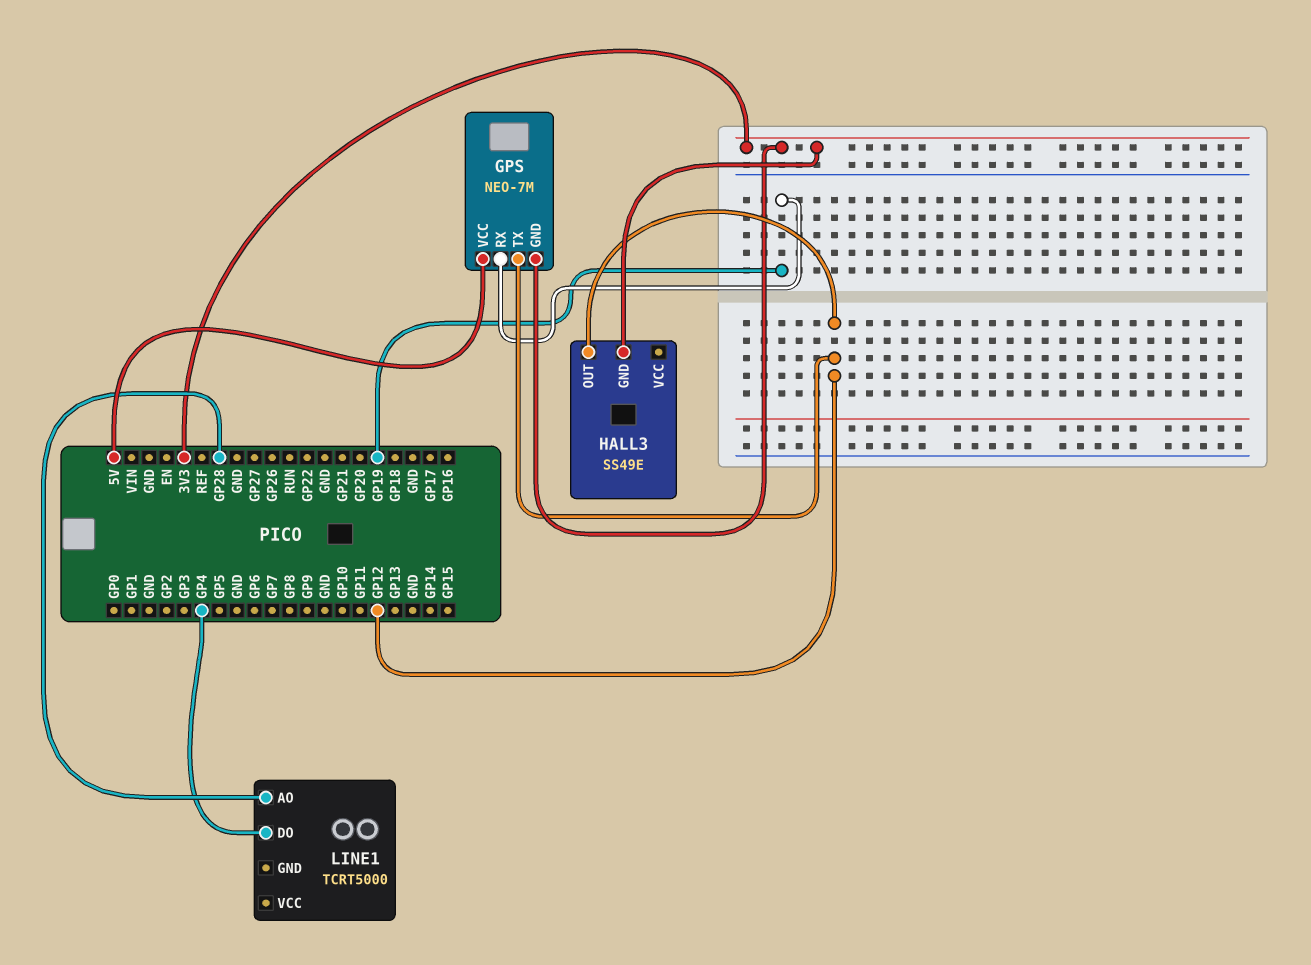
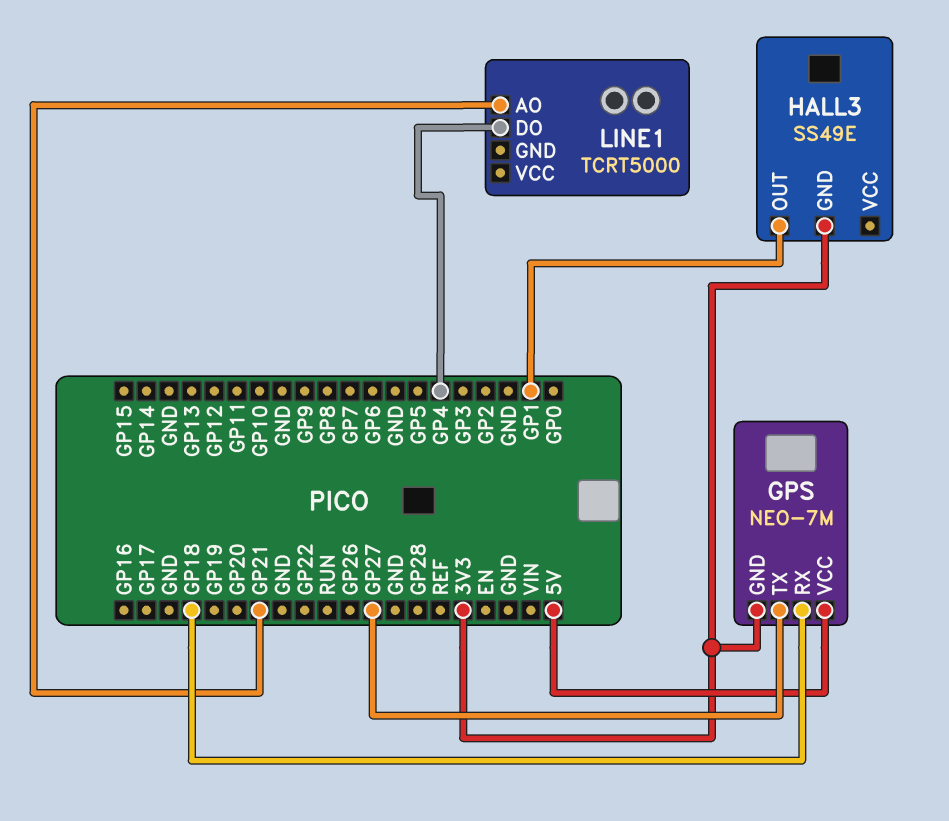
GPS pin RX: GP19 -> GP18
GPS pin TX: GP12 -> GP27
HALL3 pin OUT: GP12 -> GP1
LINE1 pin AO: GP28 -> GP21

